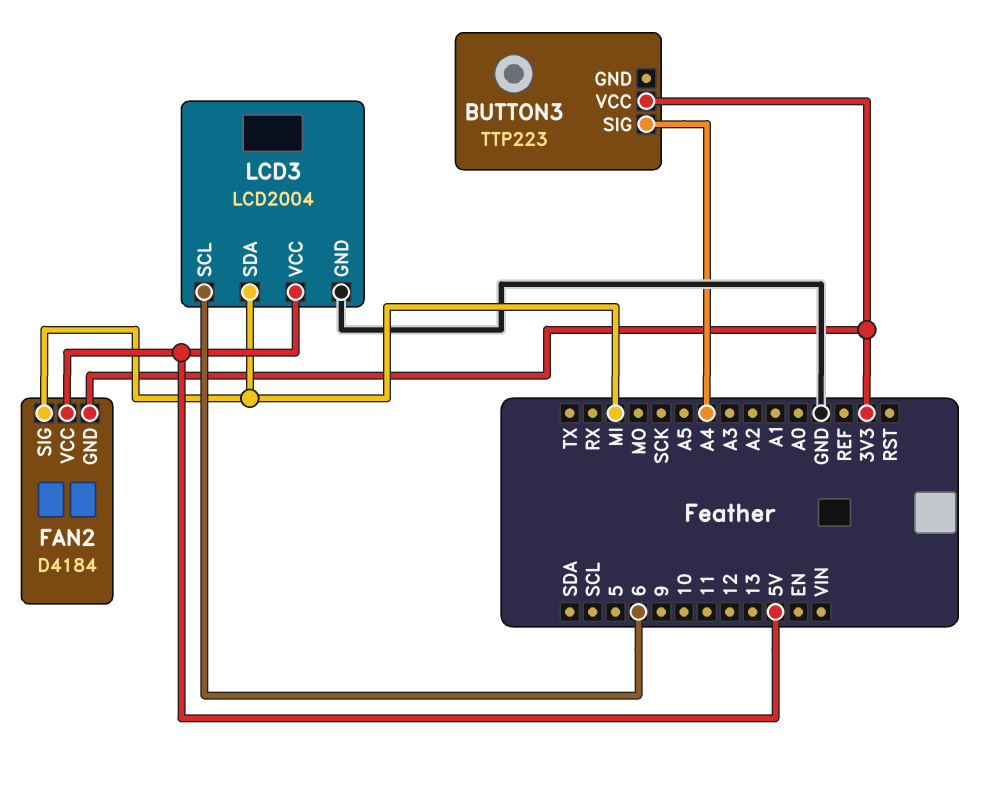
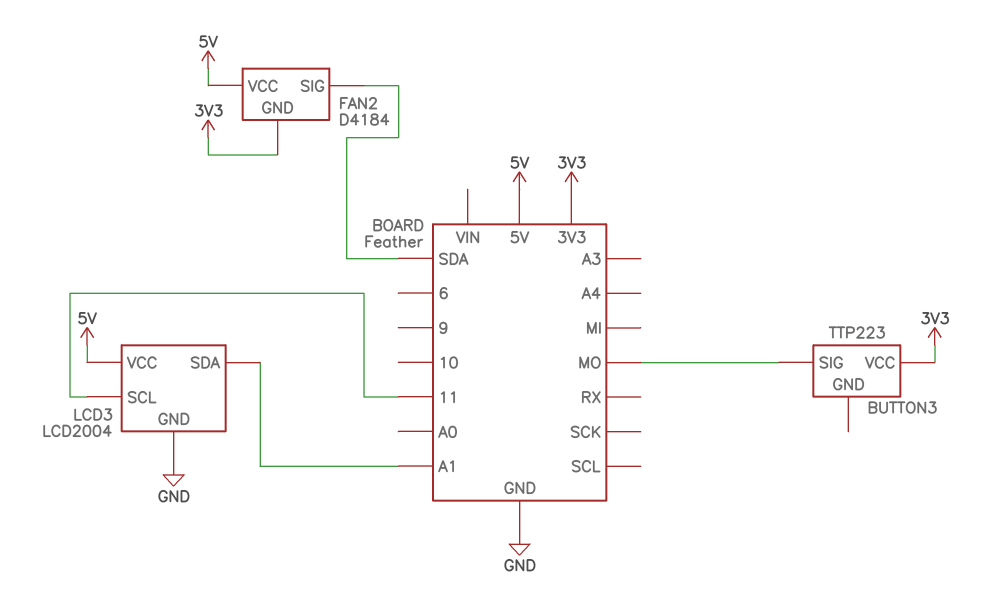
BUTTON3 pin SIG: A4 -> MO
FAN2 pin SIG: MI -> SDA
LCD3 pin SCL: 6 -> 11
LCD3 pin SDA: MI -> A1

